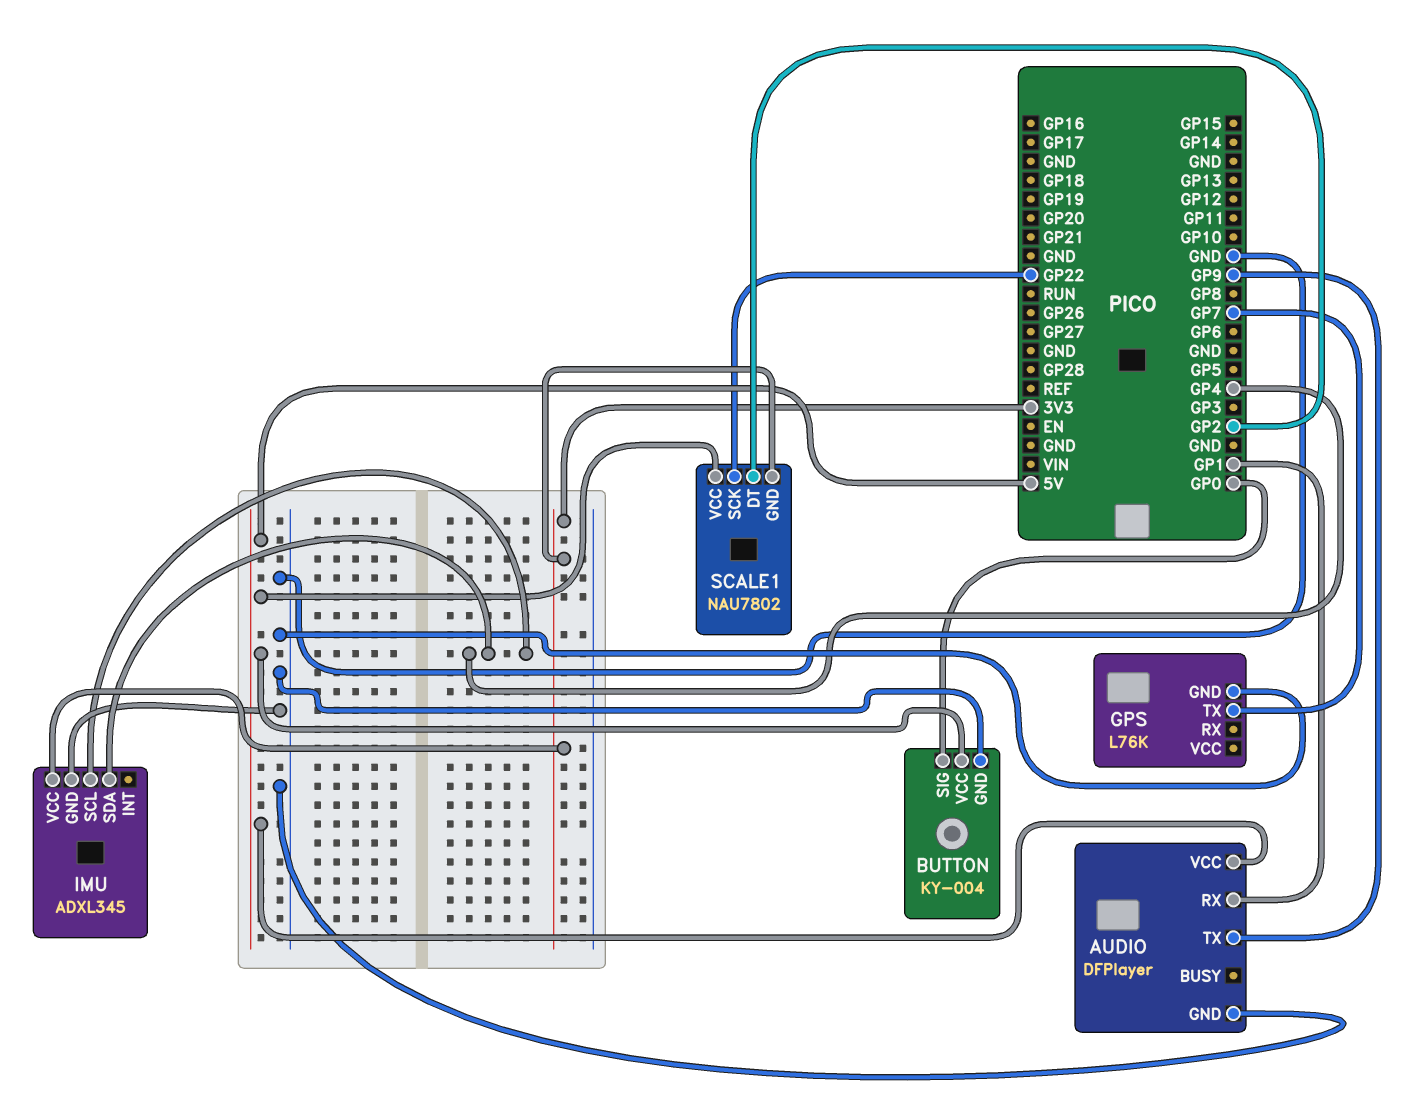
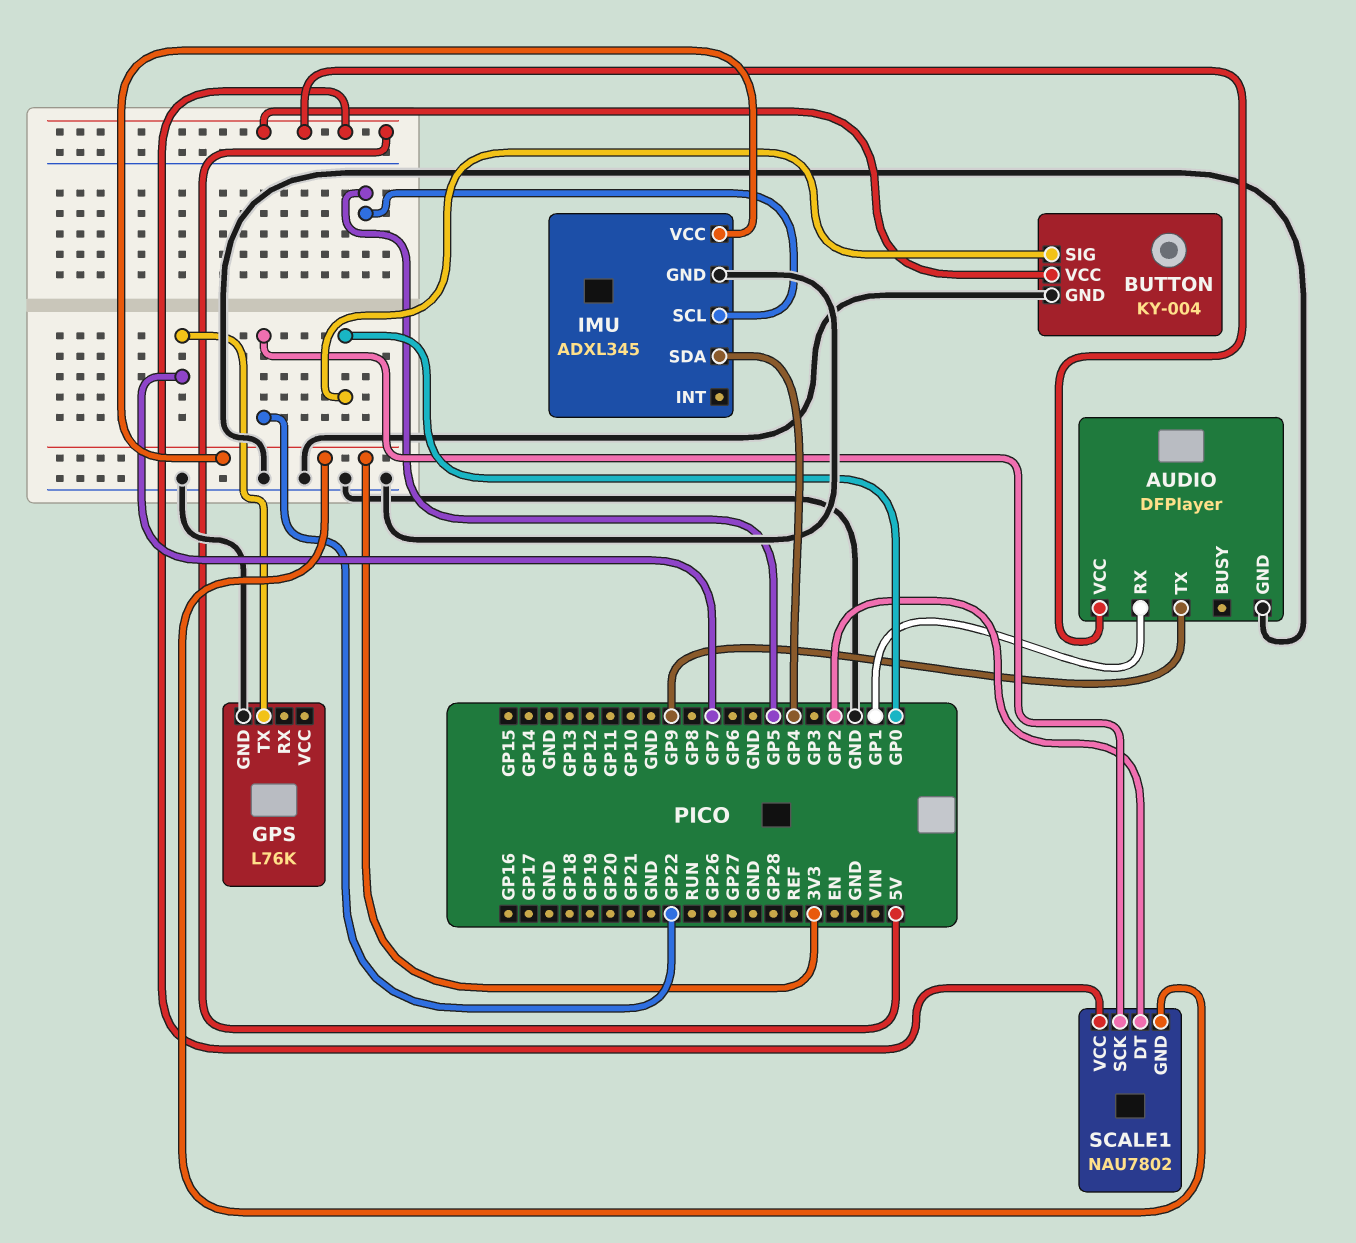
IMU pin SCL: GP4 -> GP5

